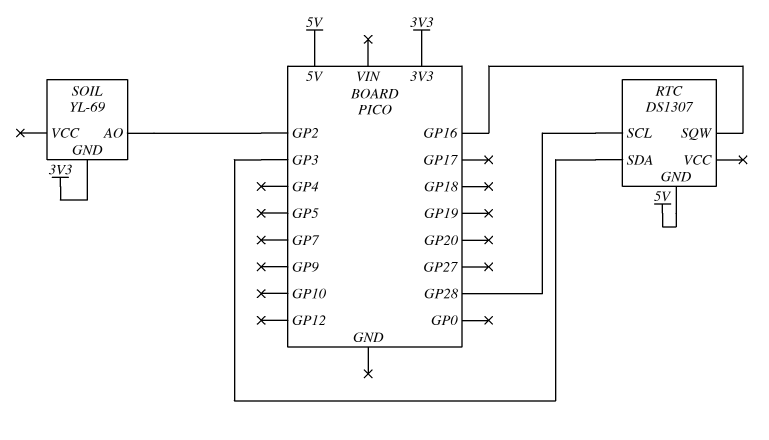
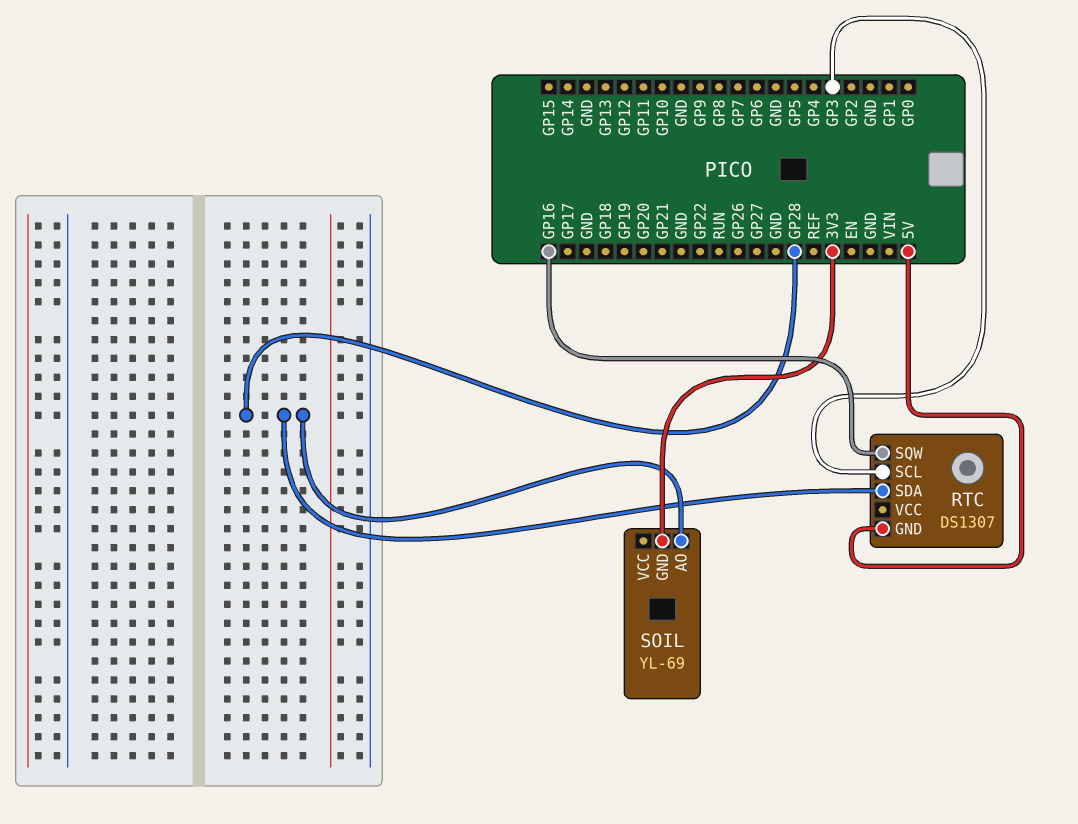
RTC pin SCL: GP28 -> GP3
RTC pin SDA: GP3 -> GP28
SOIL pin AO: GP2 -> GP28

